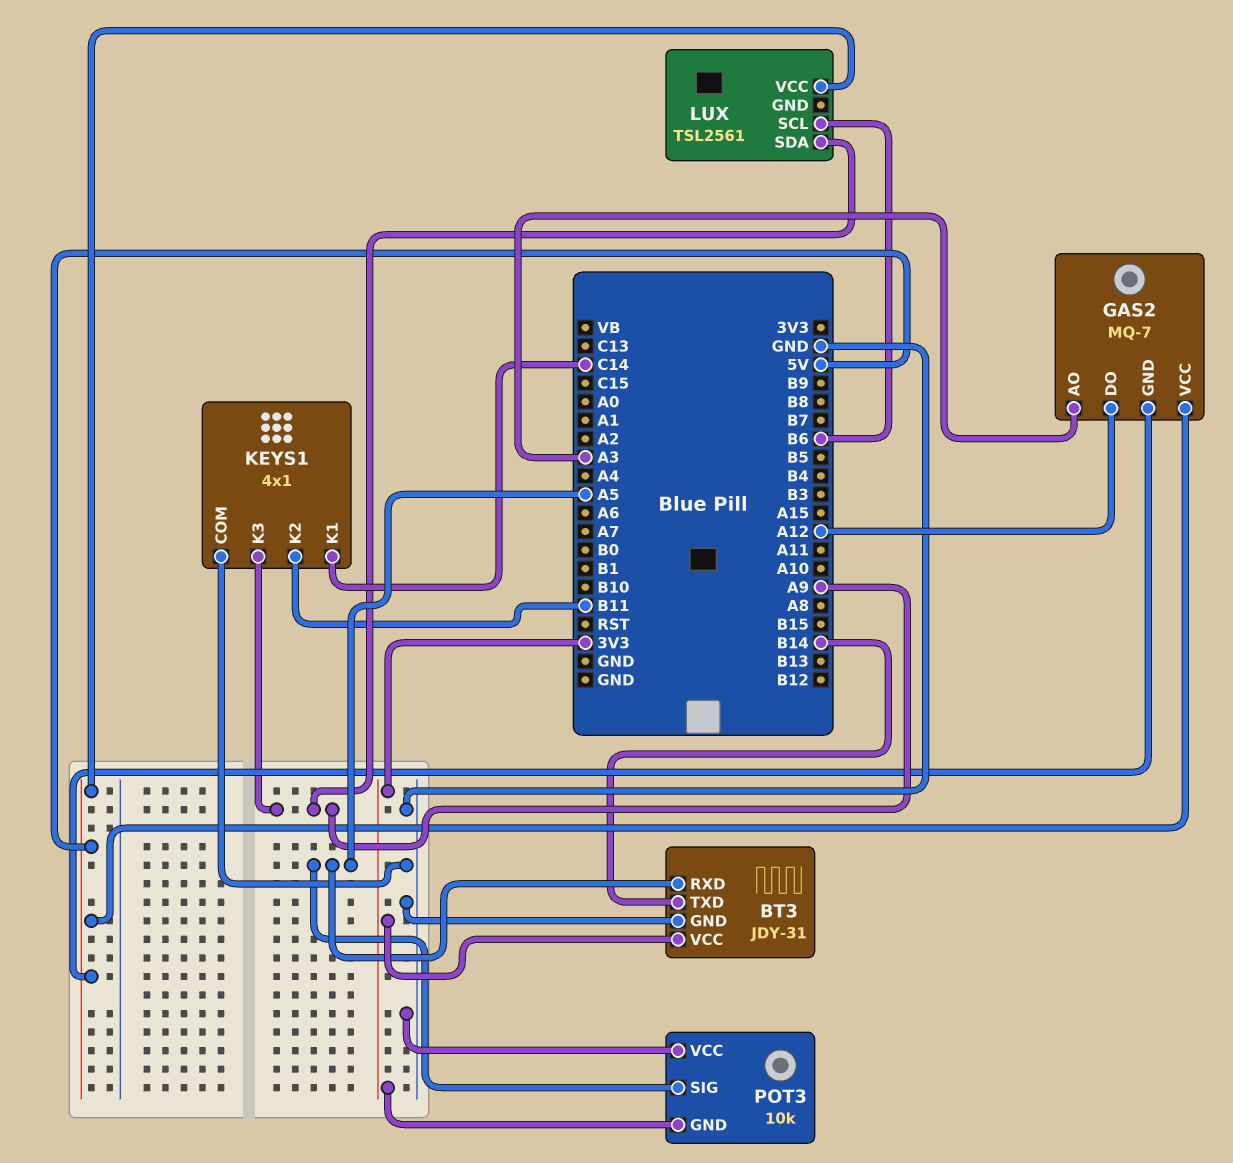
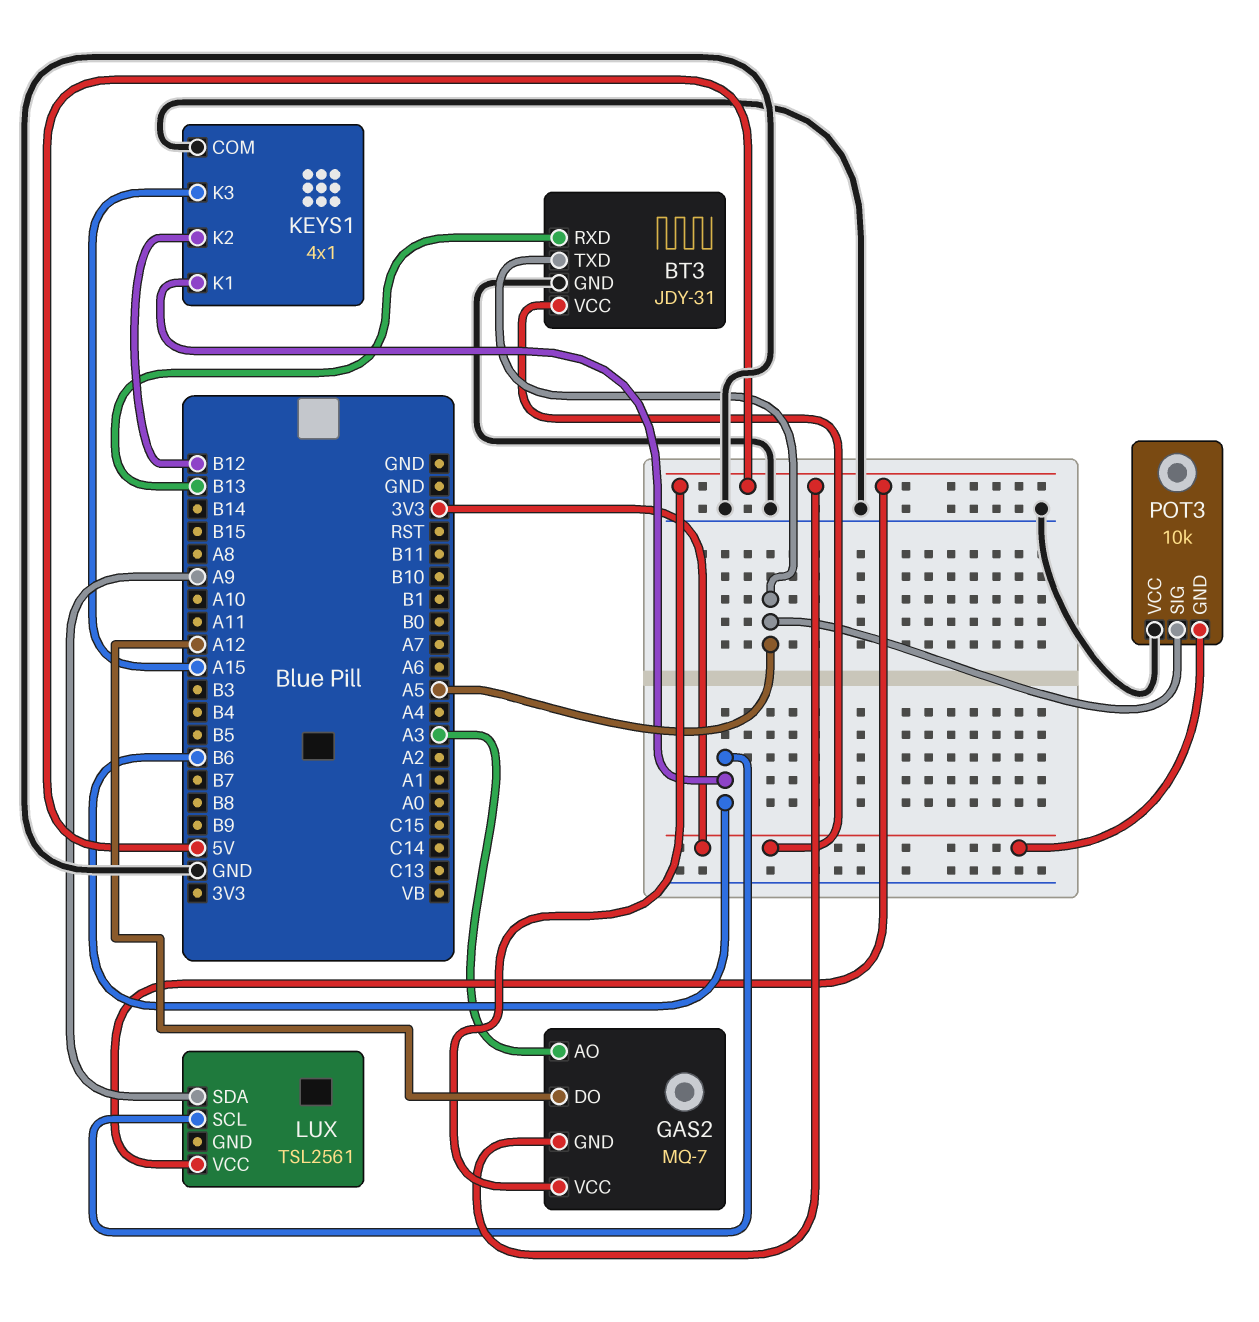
BT3 pin RXD: A5 -> B13
BT3 pin TXD: B14 -> A5
KEYS1 pin K1: C14 -> B6
KEYS1 pin K2: B11 -> B12
KEYS1 pin K3: A9 -> A15

